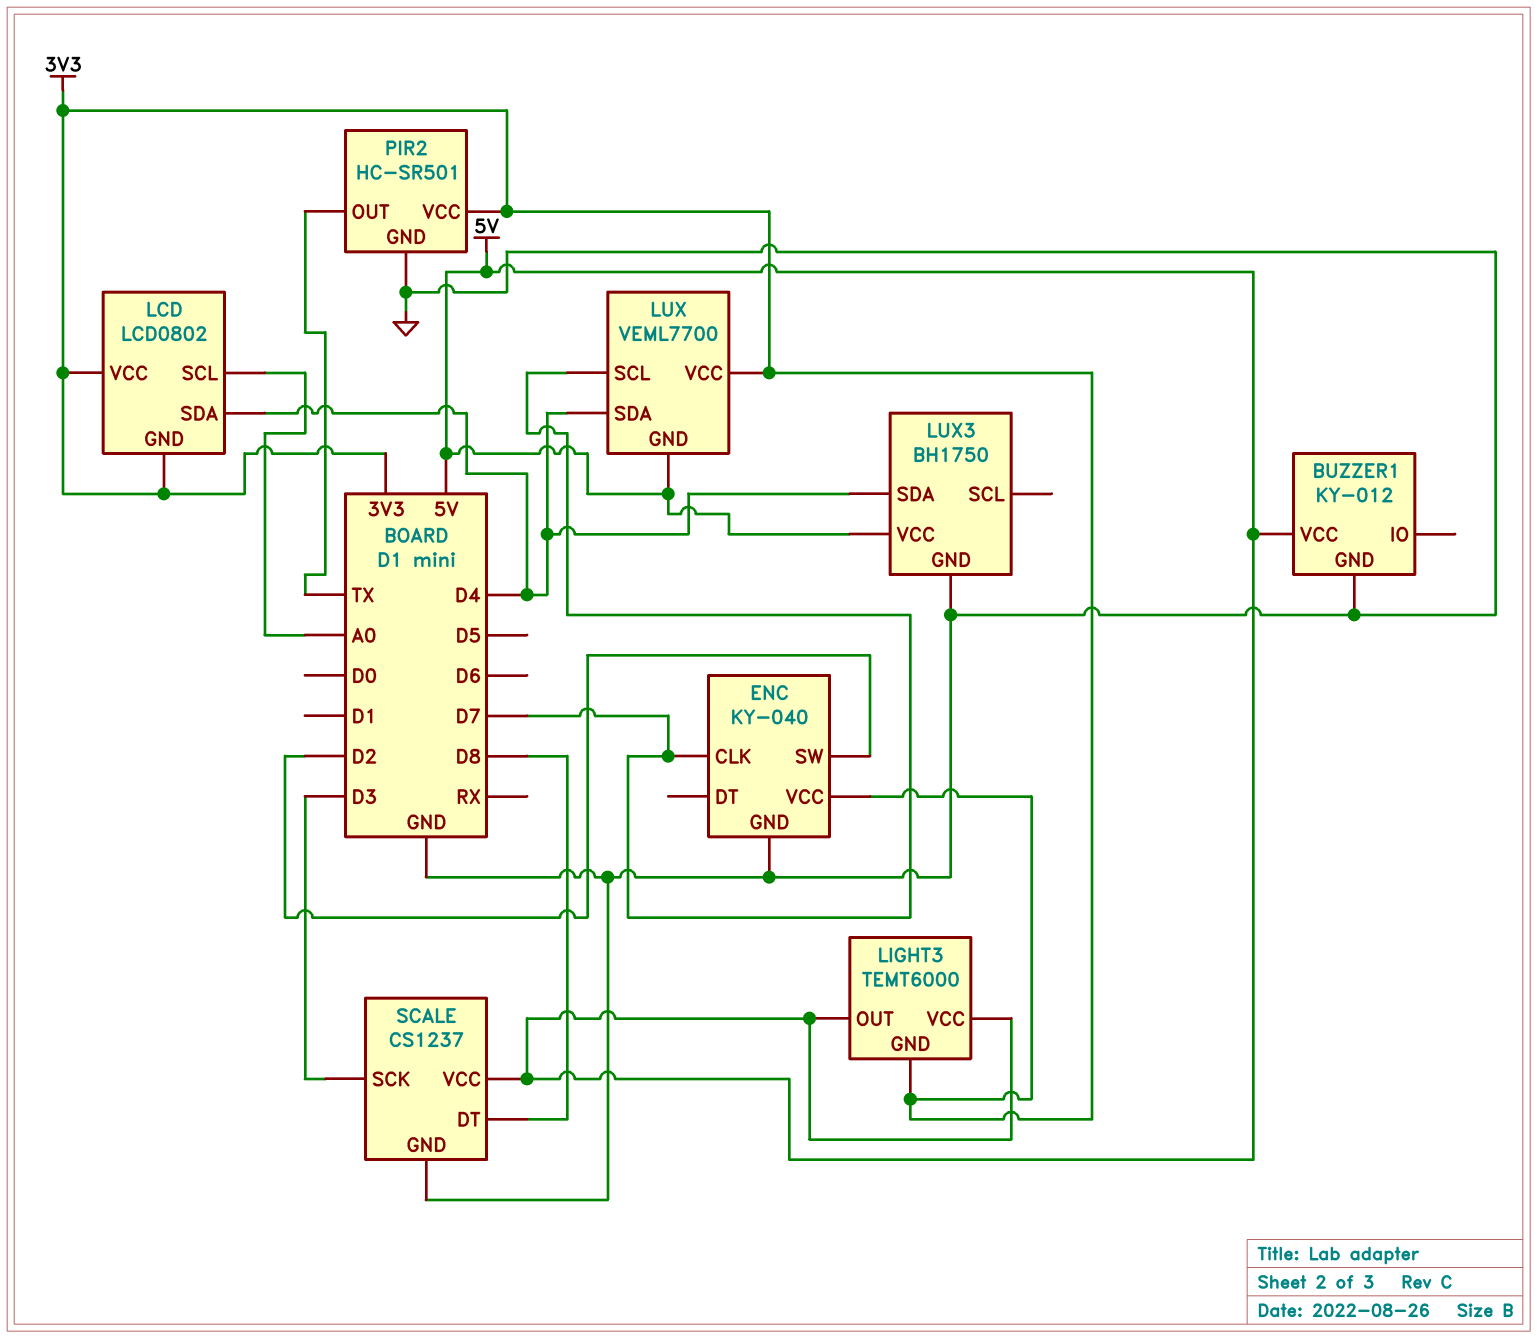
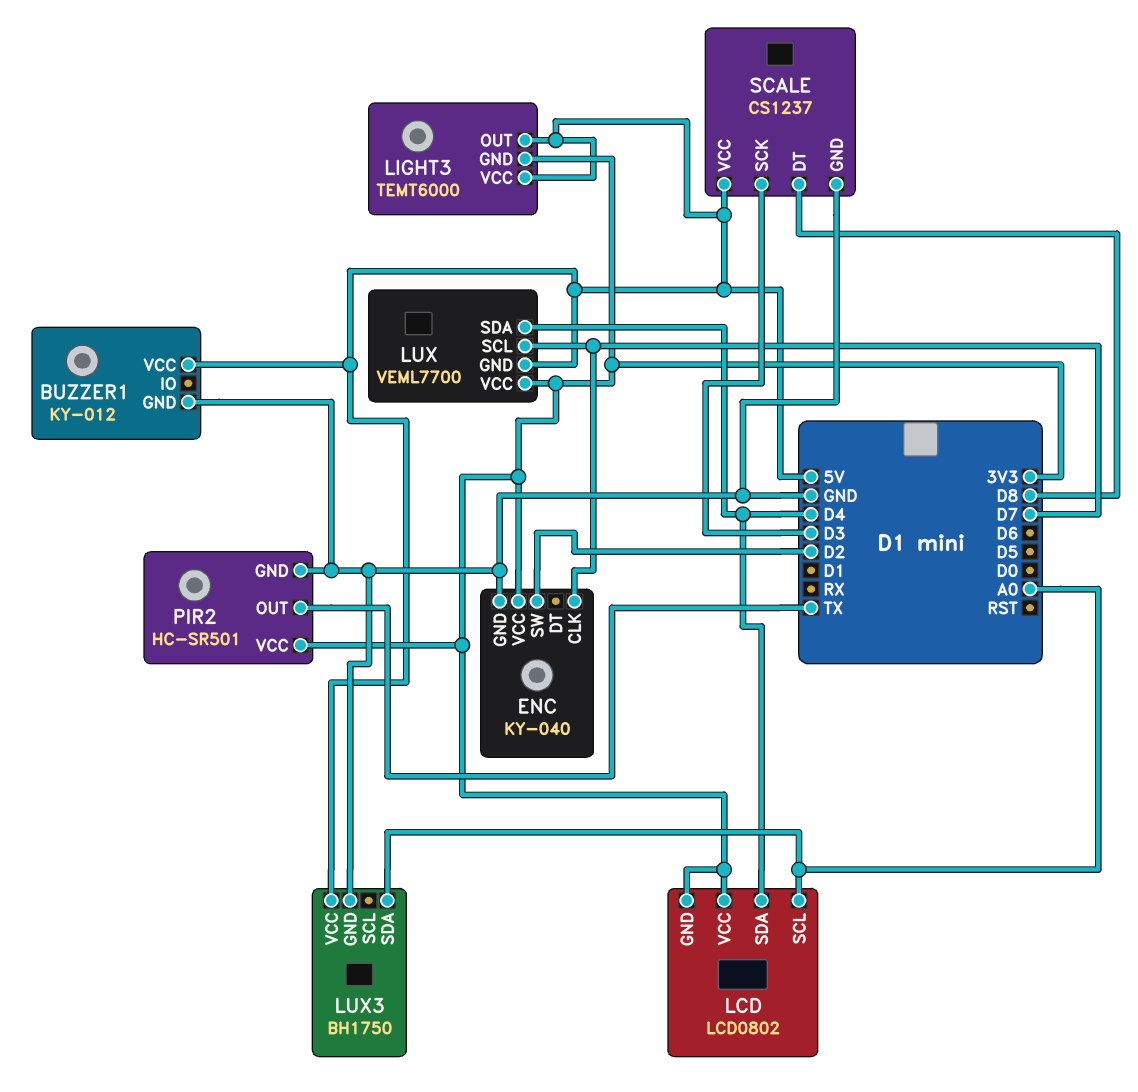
LUX3 pin SDA: D4 -> A0

